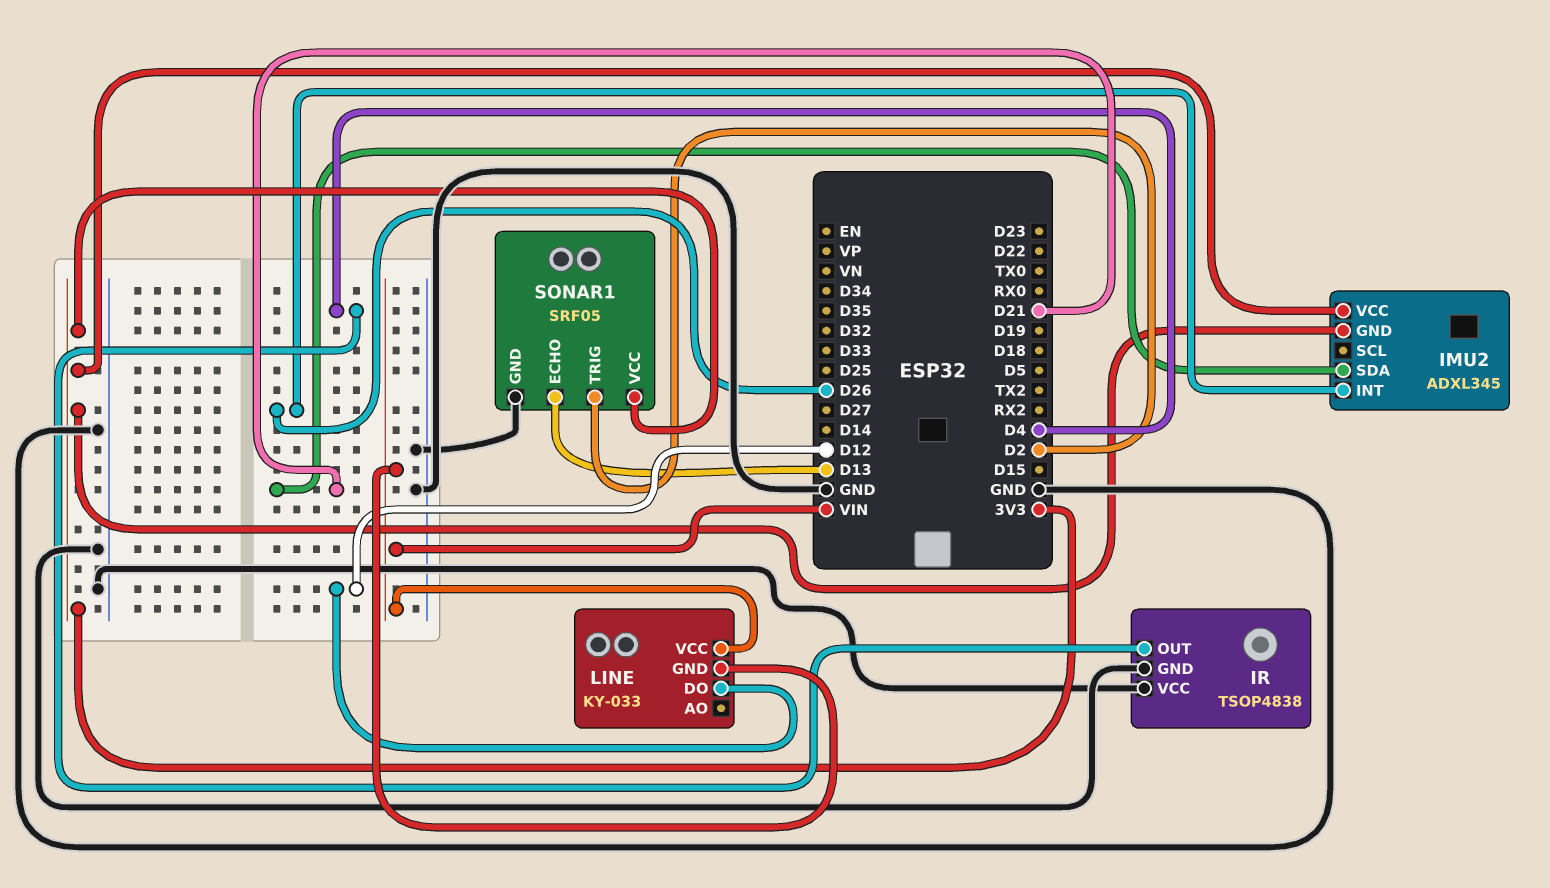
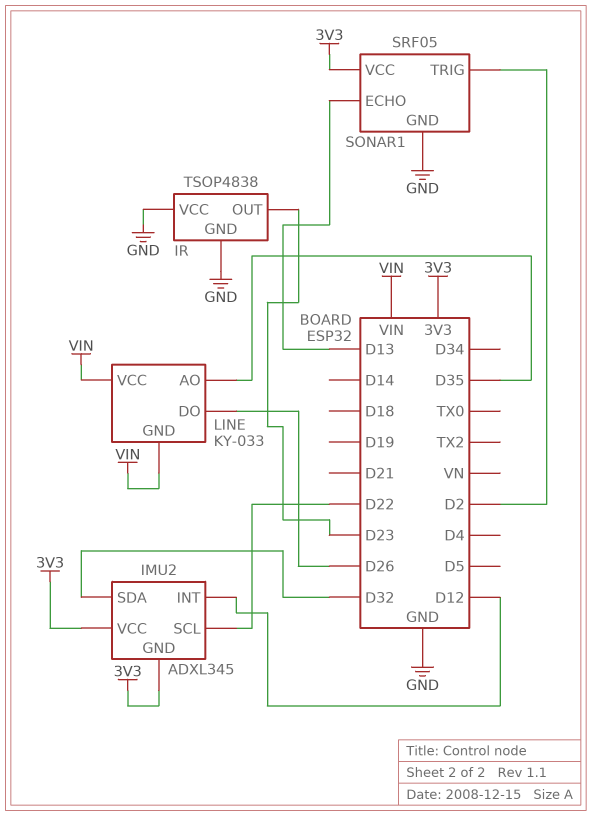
IMU2 pin INT: D26 -> D12
IMU2 pin SCL: none -> D22
IMU2 pin SDA: D21 -> D32
IR pin OUT: D4 -> D23
LINE pin AO: none -> D35
LINE pin DO: D12 -> D26

